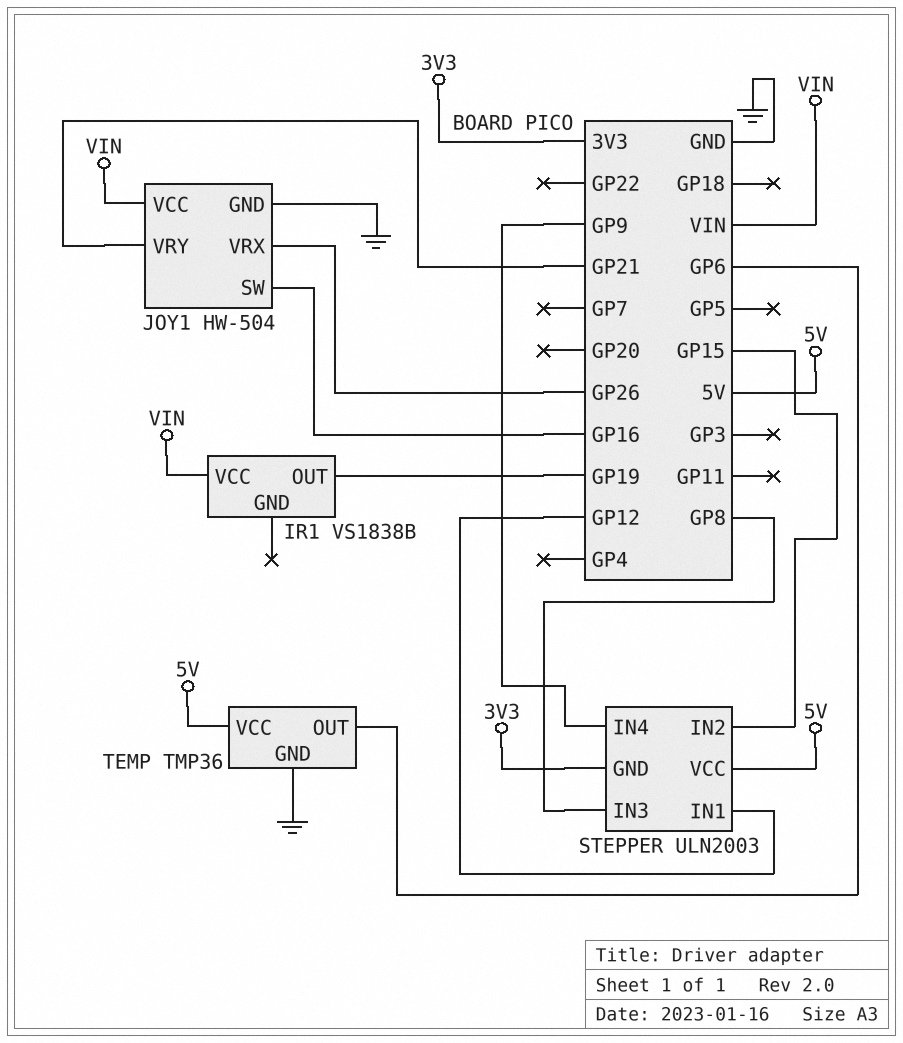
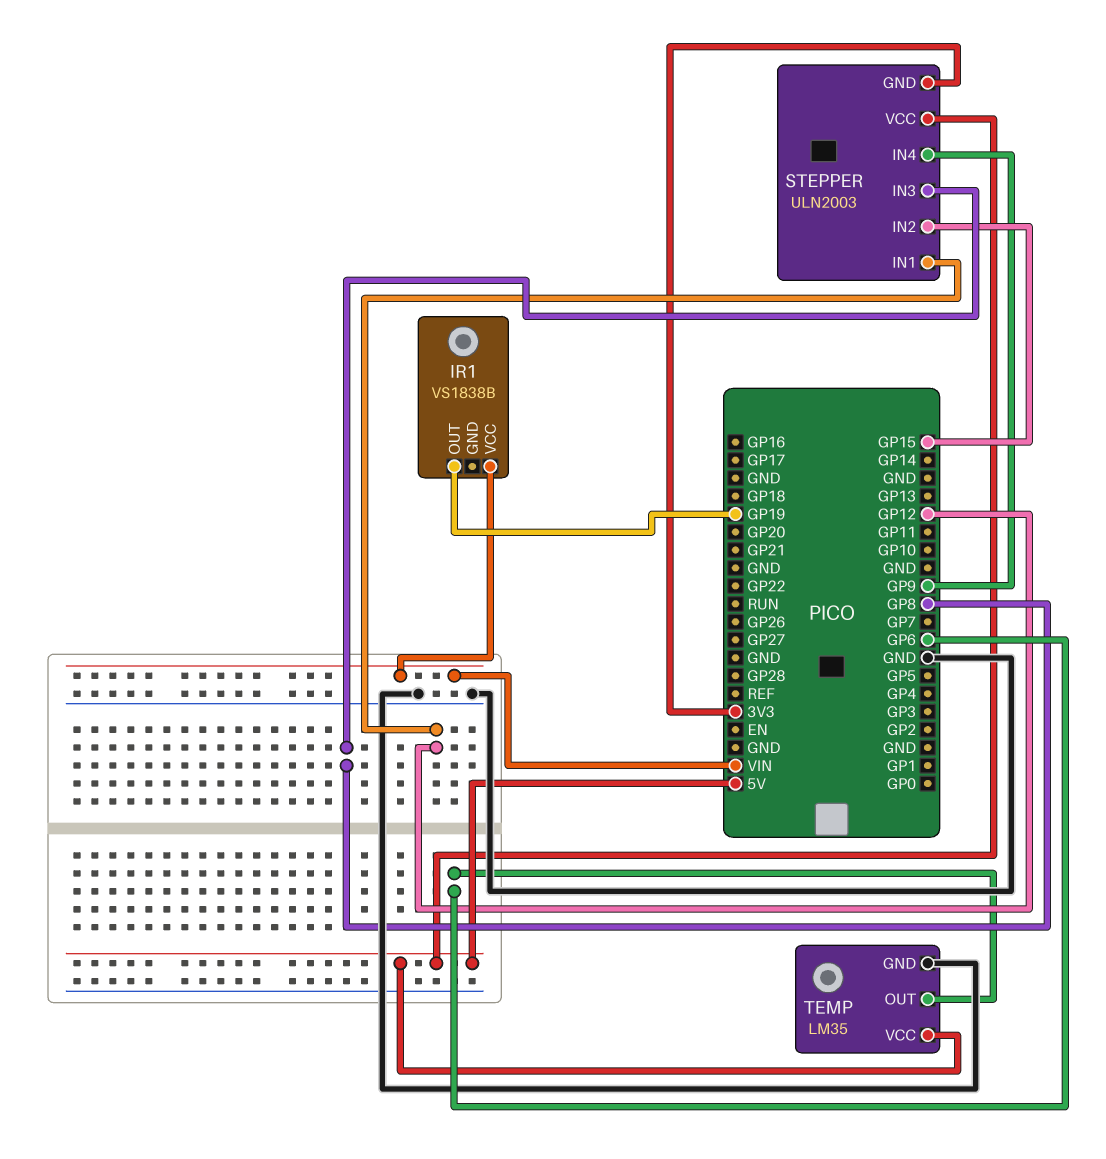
JOY1: HW-504 -> none
JOY1 pin GND: GND -> none
JOY1 pin SW: GP16 -> none
JOY1 pin VCC: VIN -> none
JOY1 pin VRX: GP26 -> none
JOY1 pin VRY: GP21 -> none
TEMP: TMP36 -> LM35

